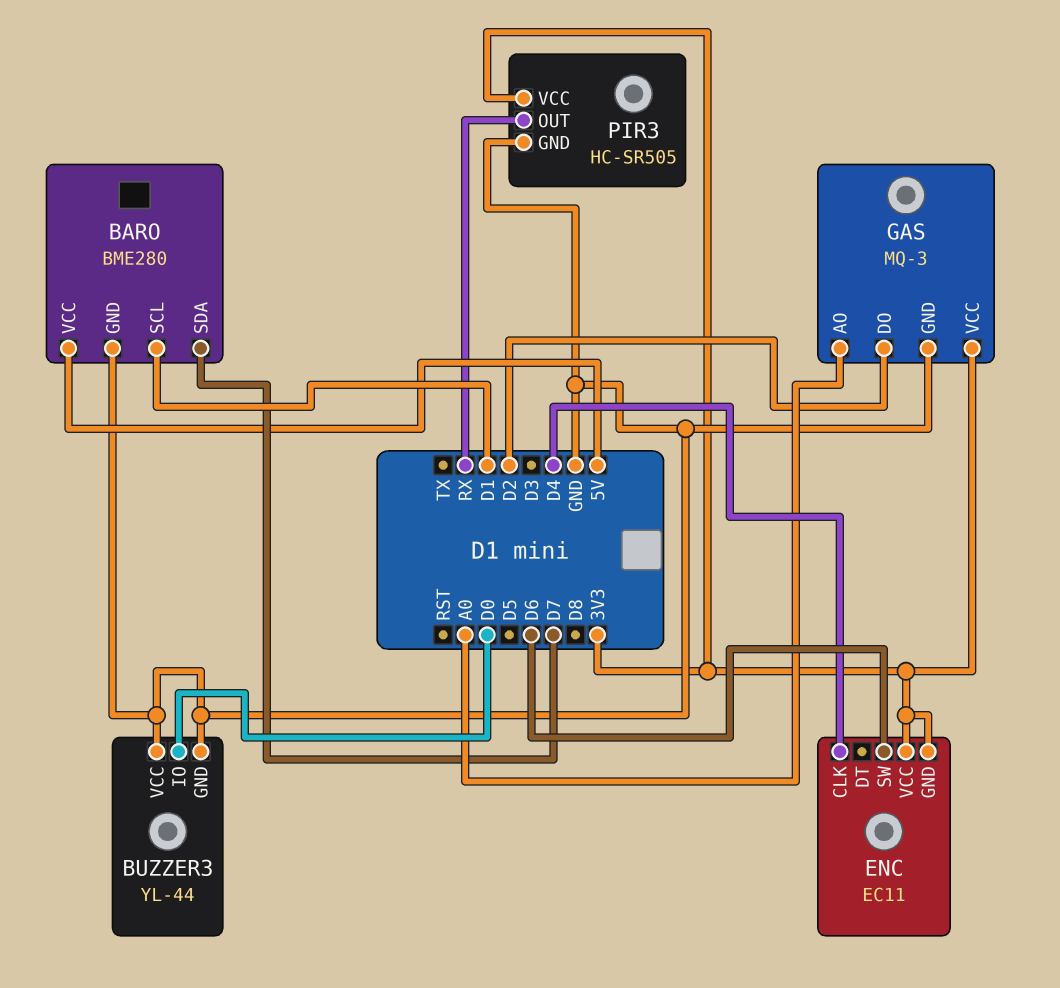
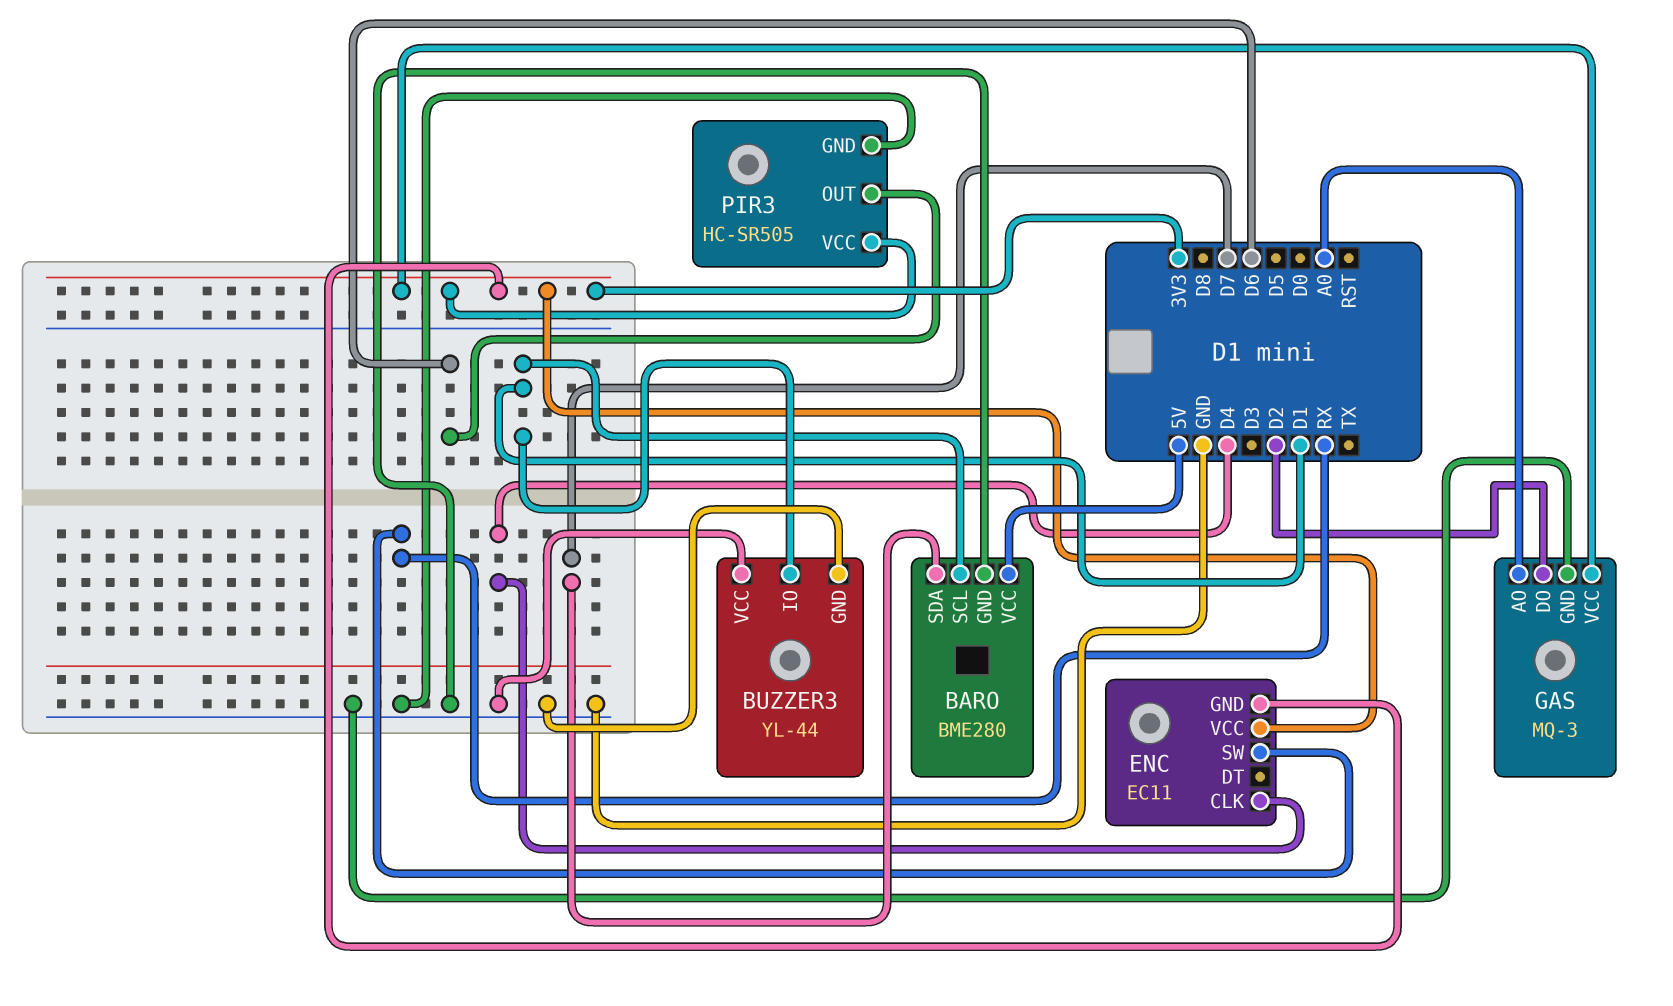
BUZZER3 pin IO: D0 -> D1
ENC pin SW: D6 -> RX
PIR3 pin OUT: RX -> D6

